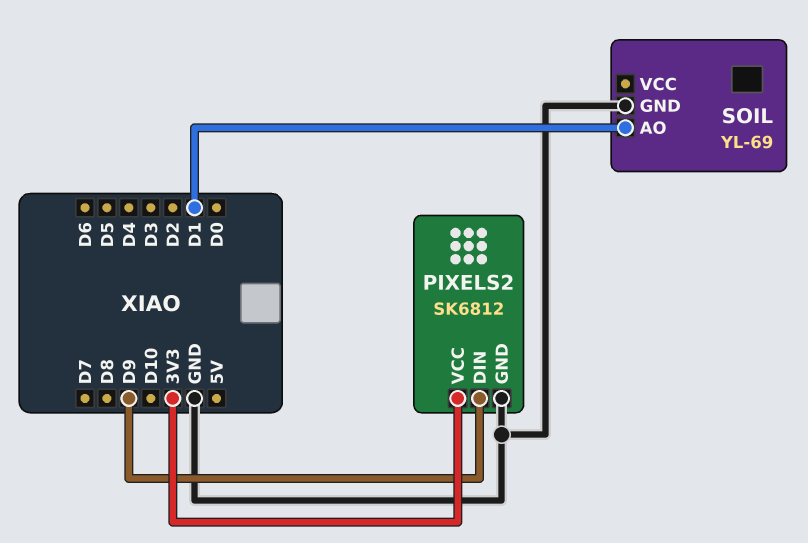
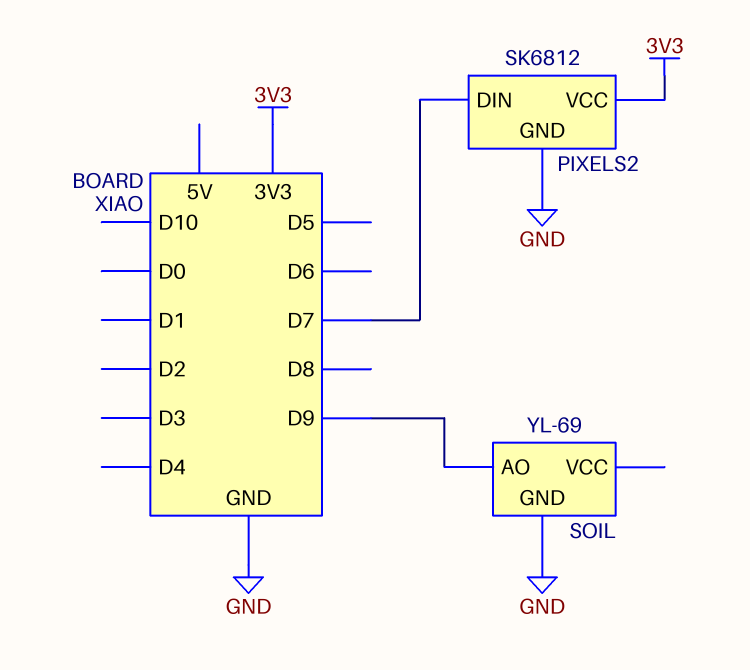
PIXELS2 pin DIN: D9 -> D7
SOIL pin AO: D1 -> D9

